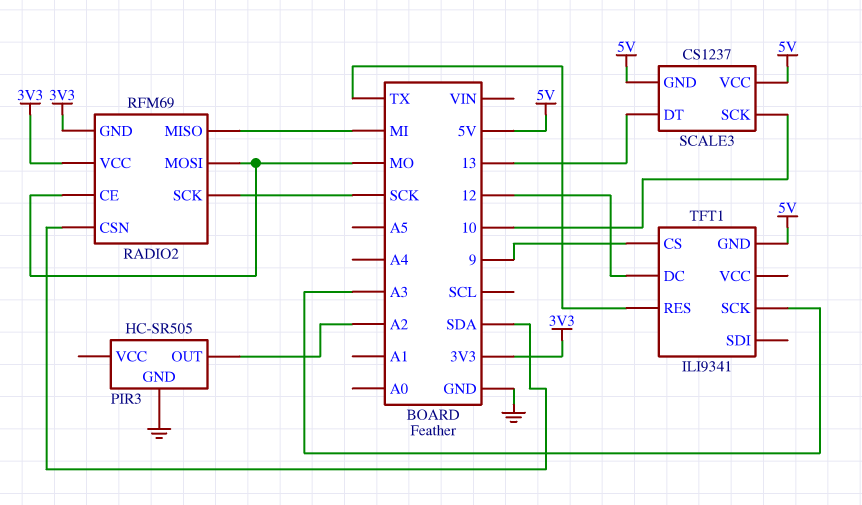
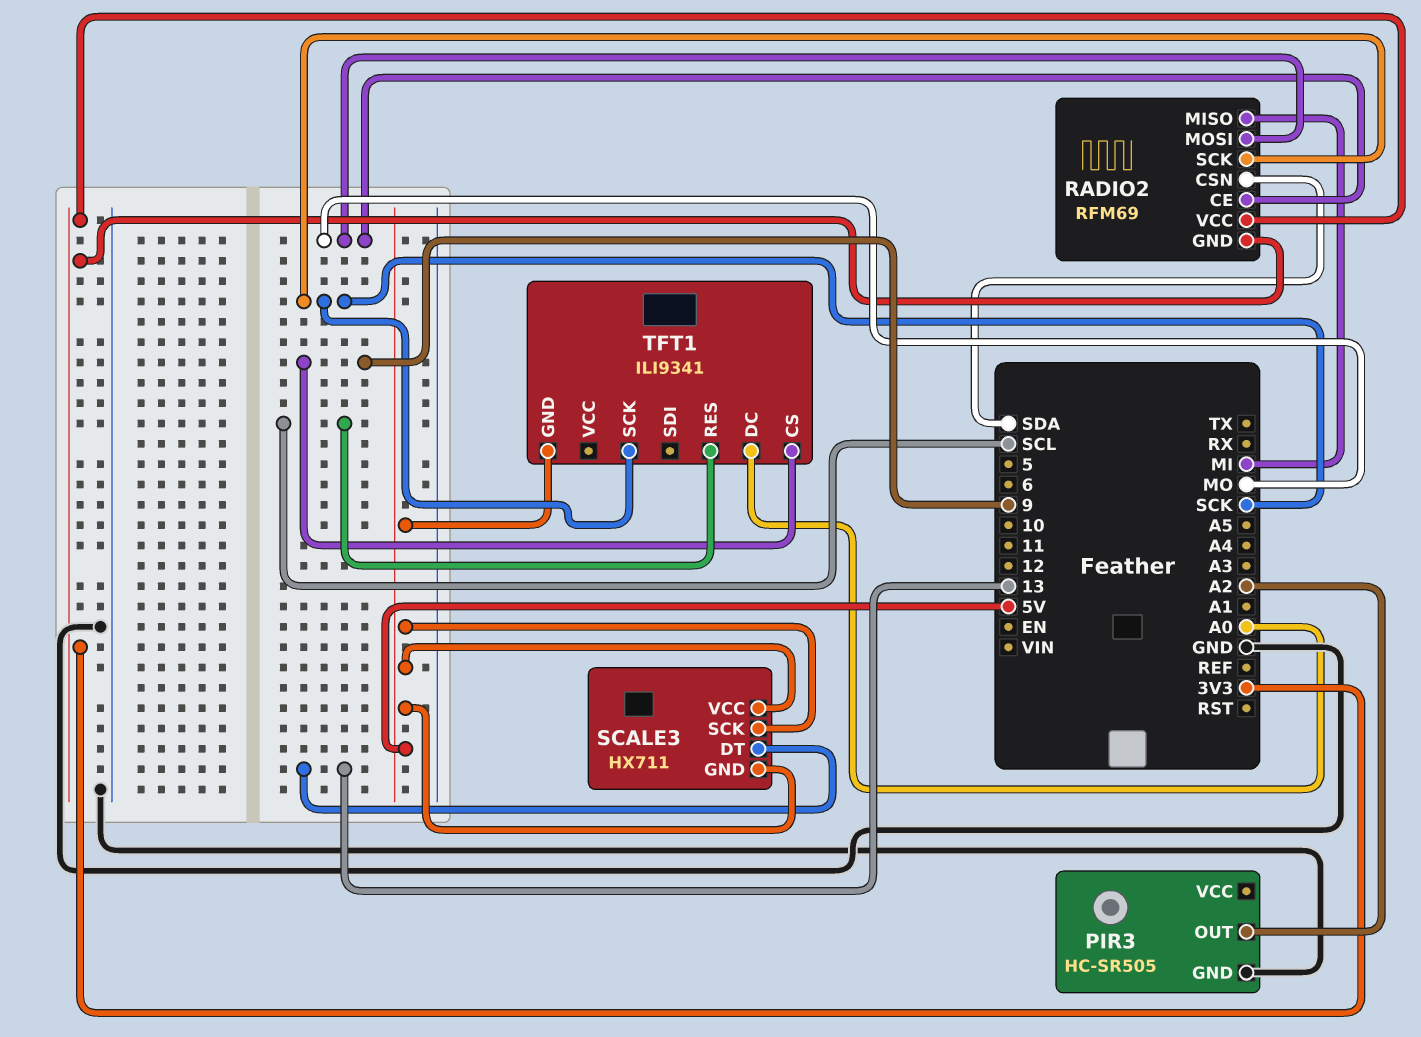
SCALE3: CS1237 -> HX711
SCALE3 pin SCK: 10 -> 5V
TFT1 pin DC: 12 -> A0
TFT1 pin RES: TX -> SCL
TFT1 pin SCK: A3 -> SCK

